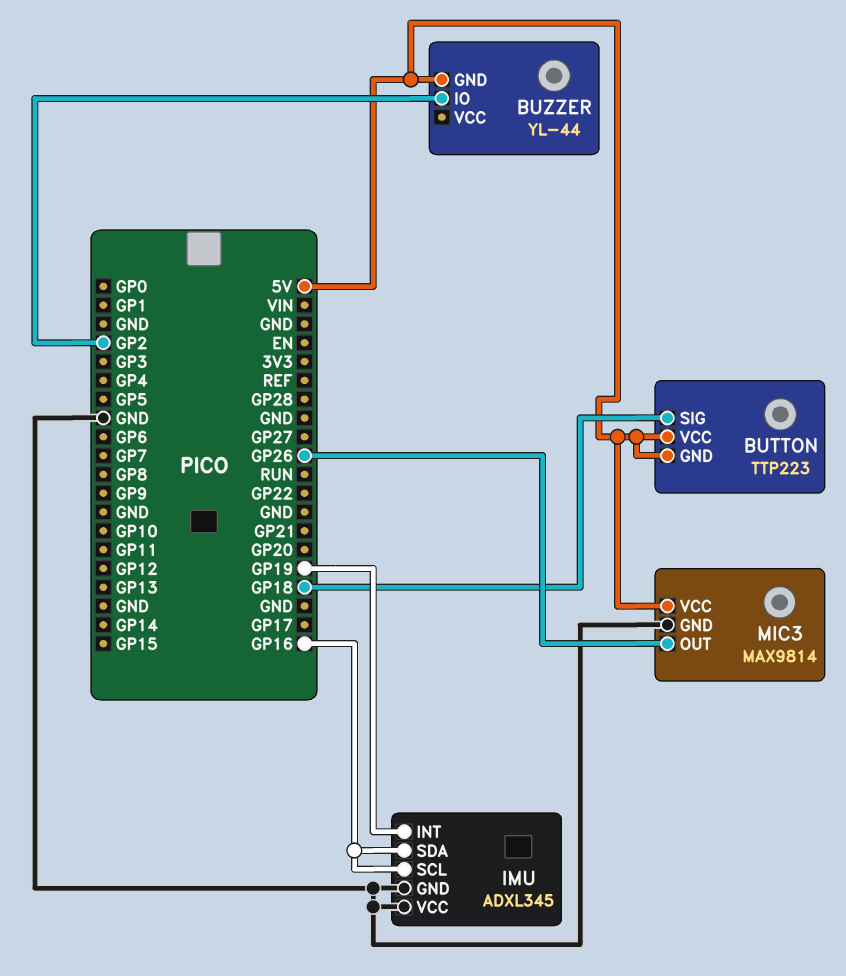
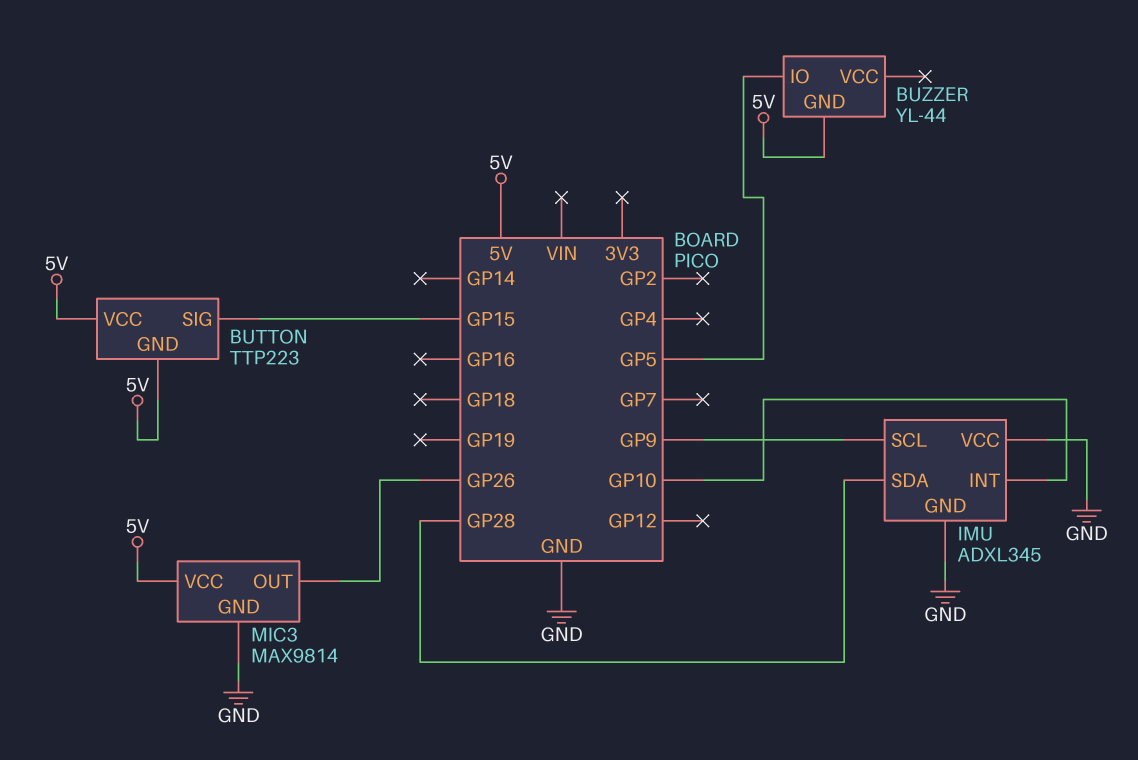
BUTTON pin SIG: GP18 -> GP15
BUZZER pin IO: GP2 -> GP5
IMU pin INT: GP19 -> GP10
IMU pin SCL: GP16 -> GP9
IMU pin SDA: GP16 -> GP28

